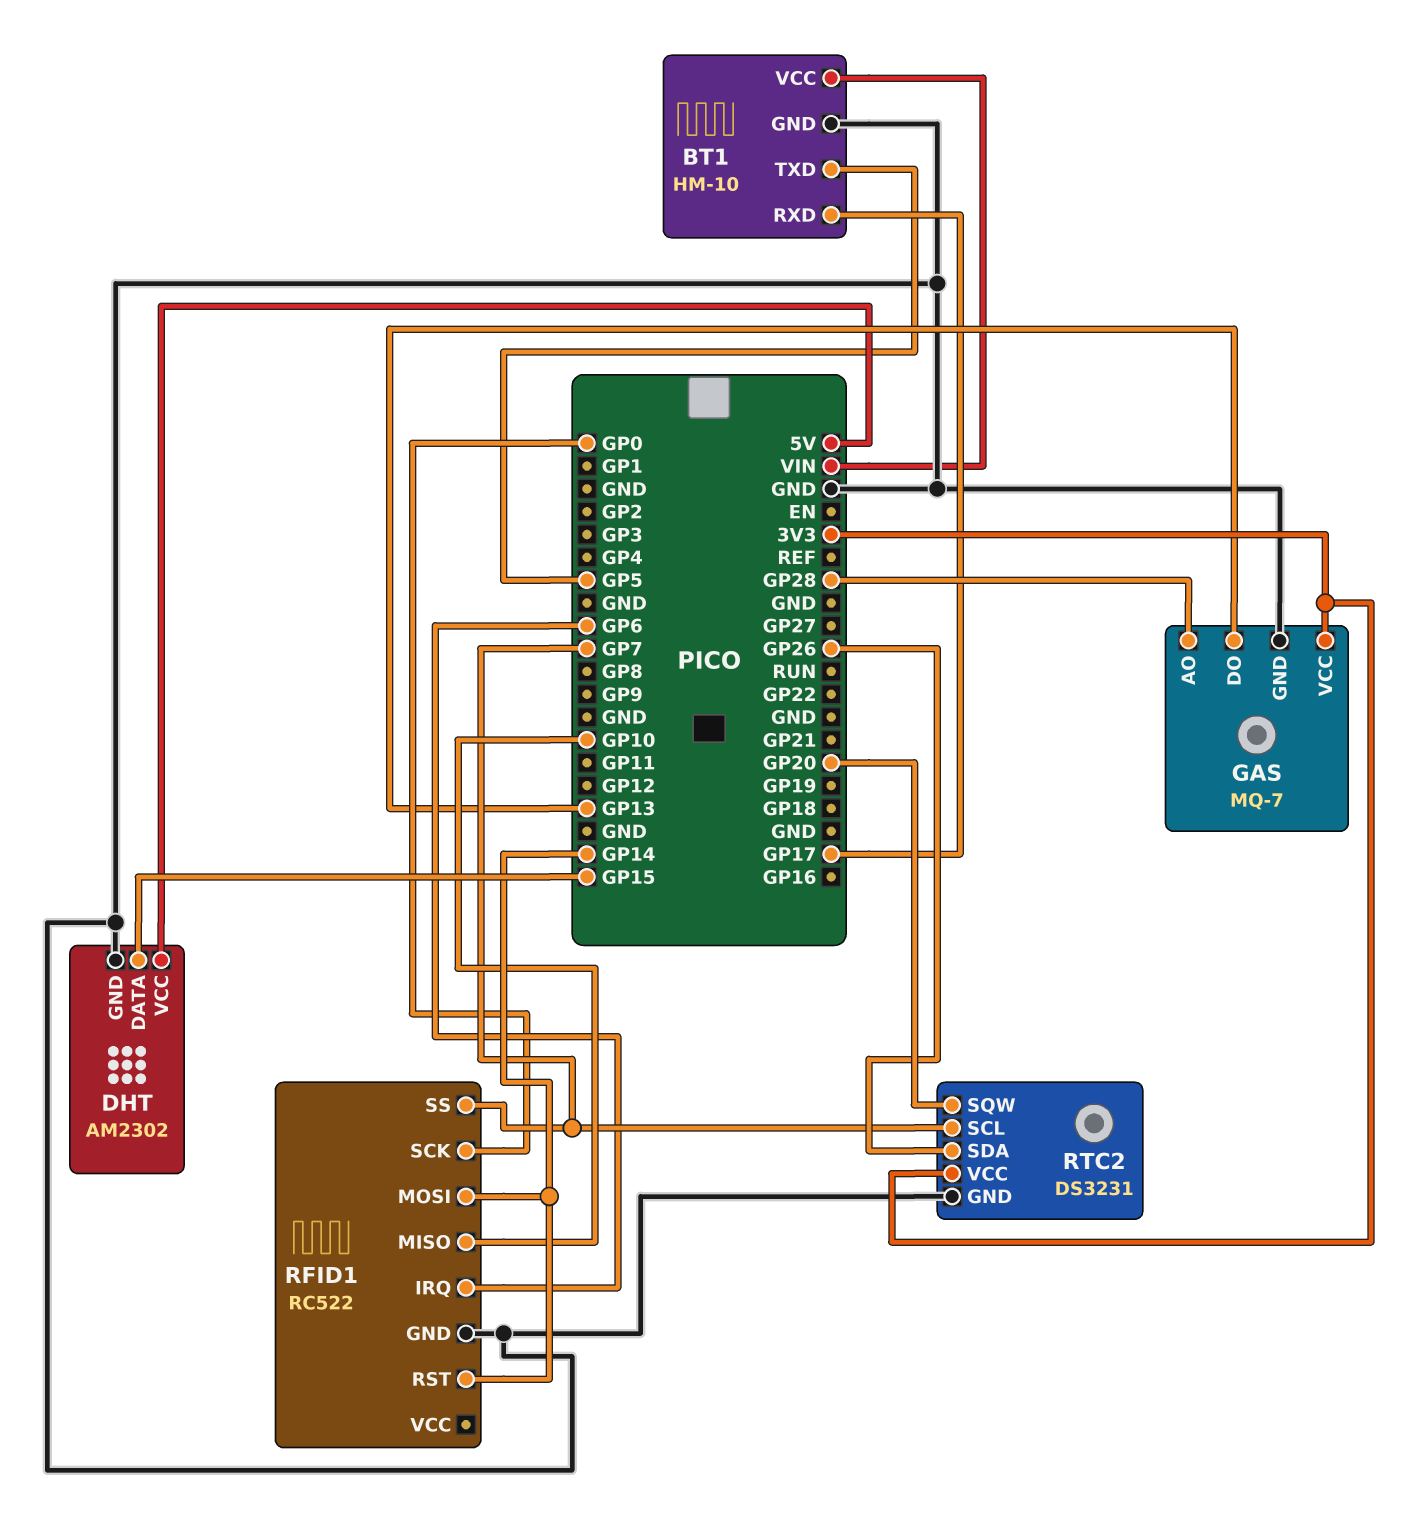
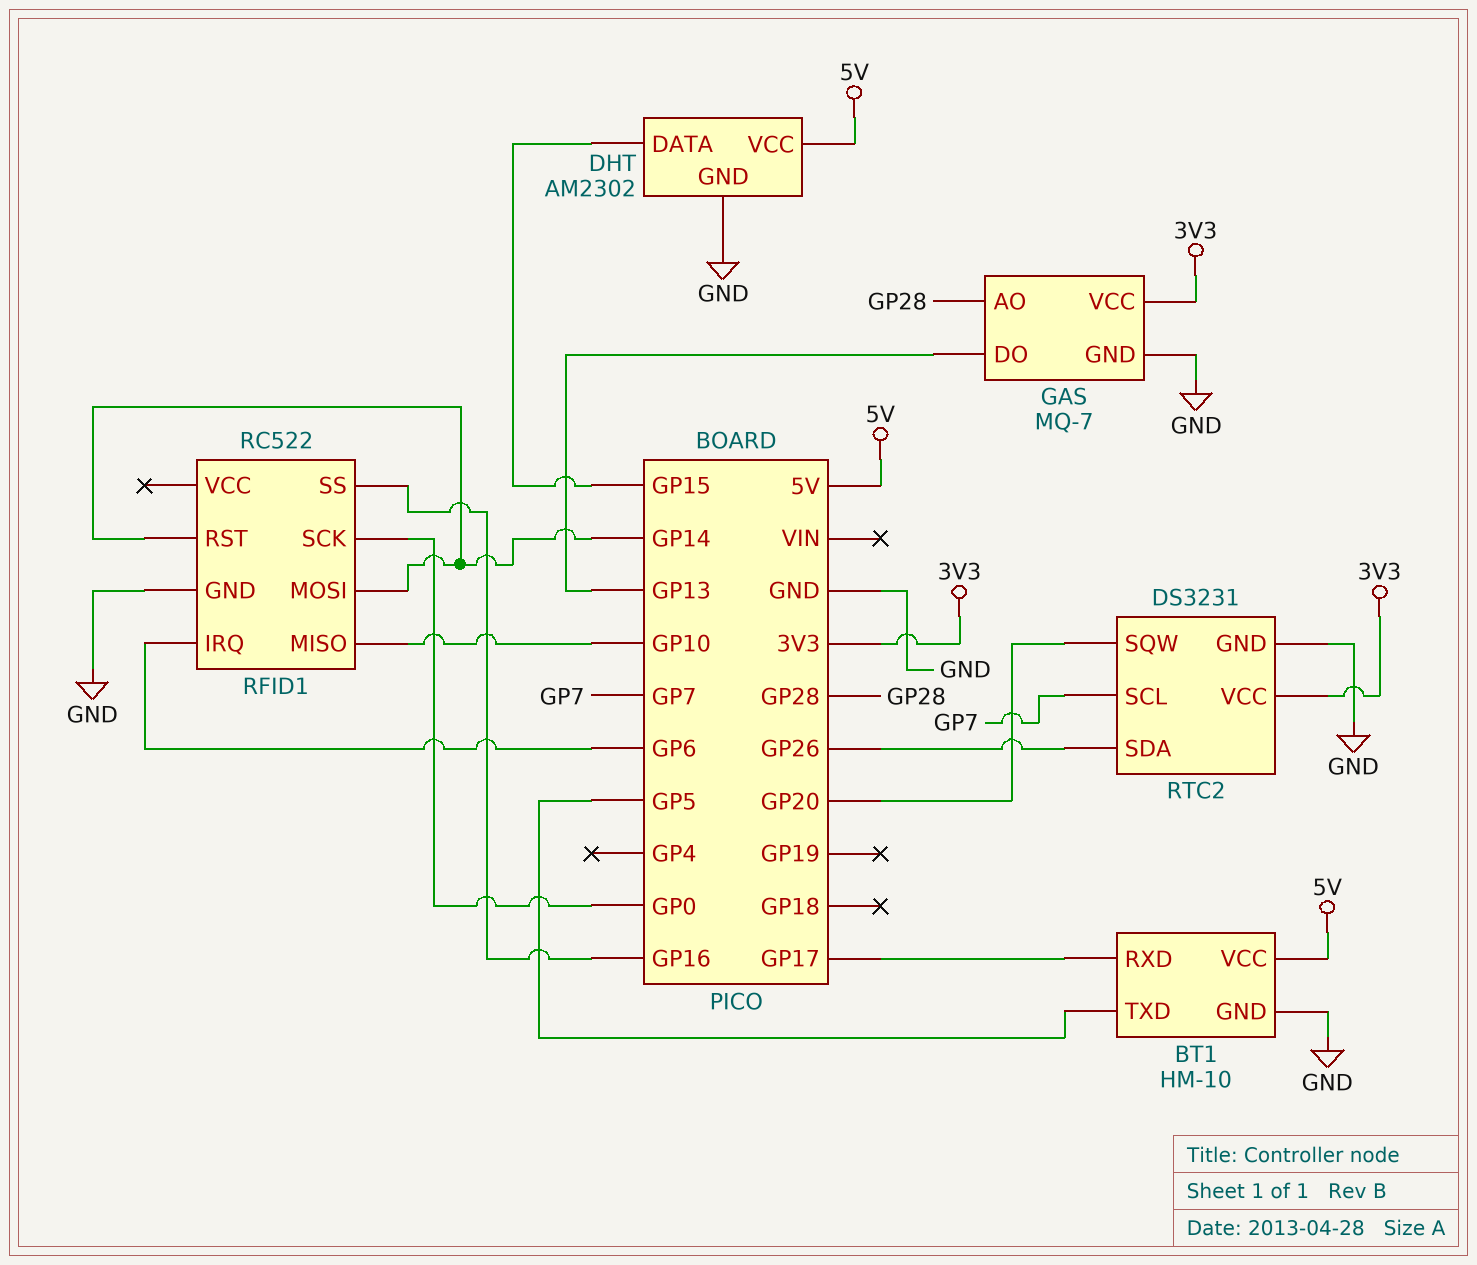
BT1 pin VCC: VIN -> 5V
RFID1 pin SS: GP7 -> GP16

